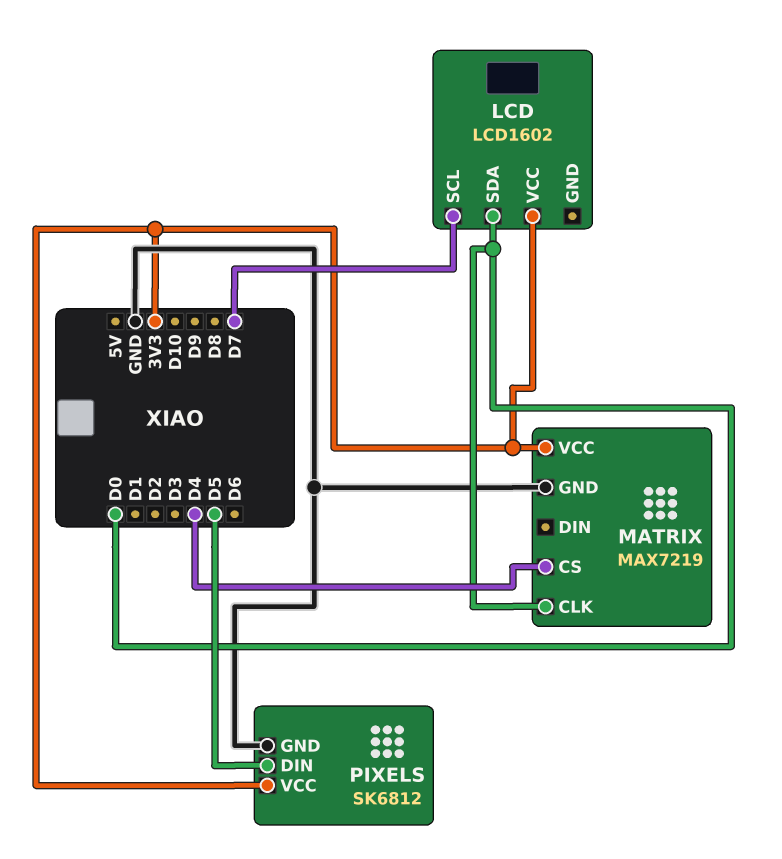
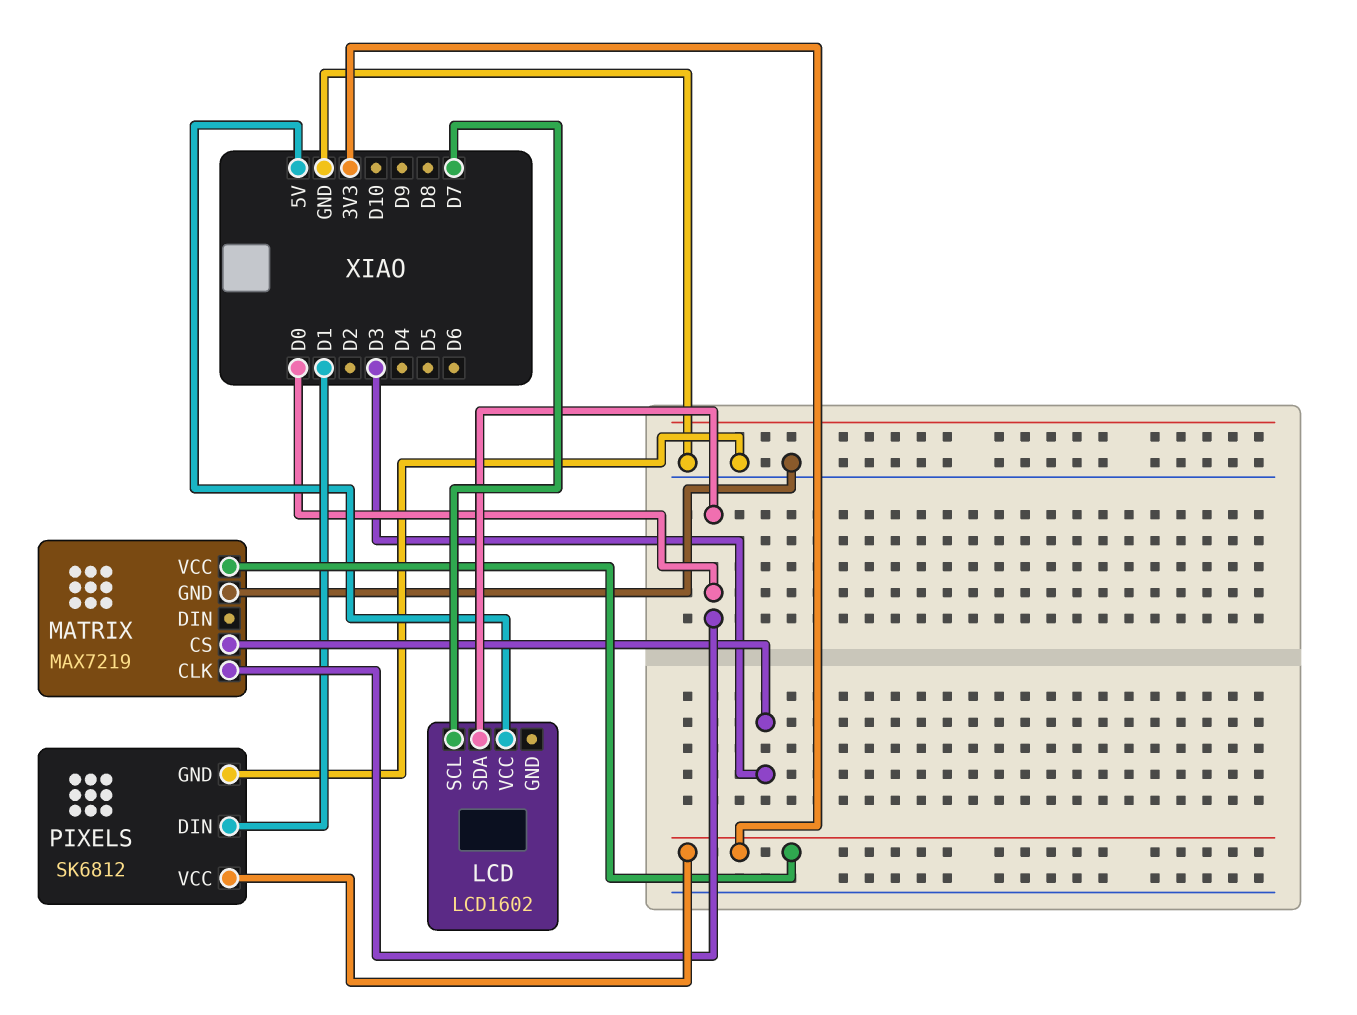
LCD pin VCC: 3V3 -> 5V
MATRIX pin CS: D4 -> D3
PIXELS pin DIN: D5 -> D1

